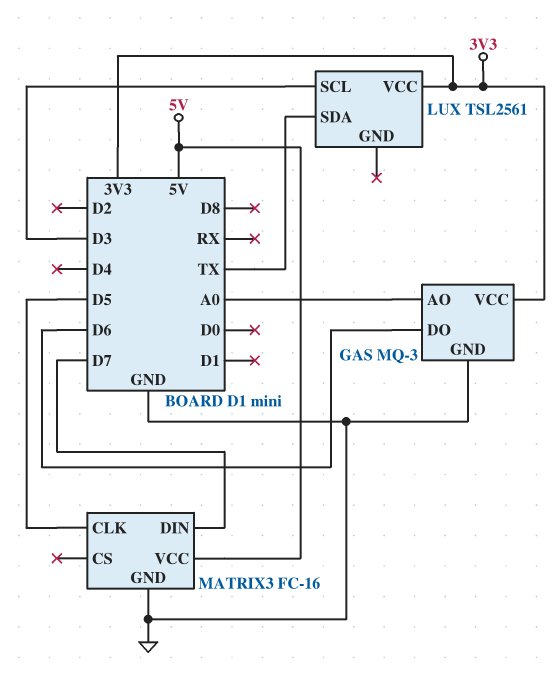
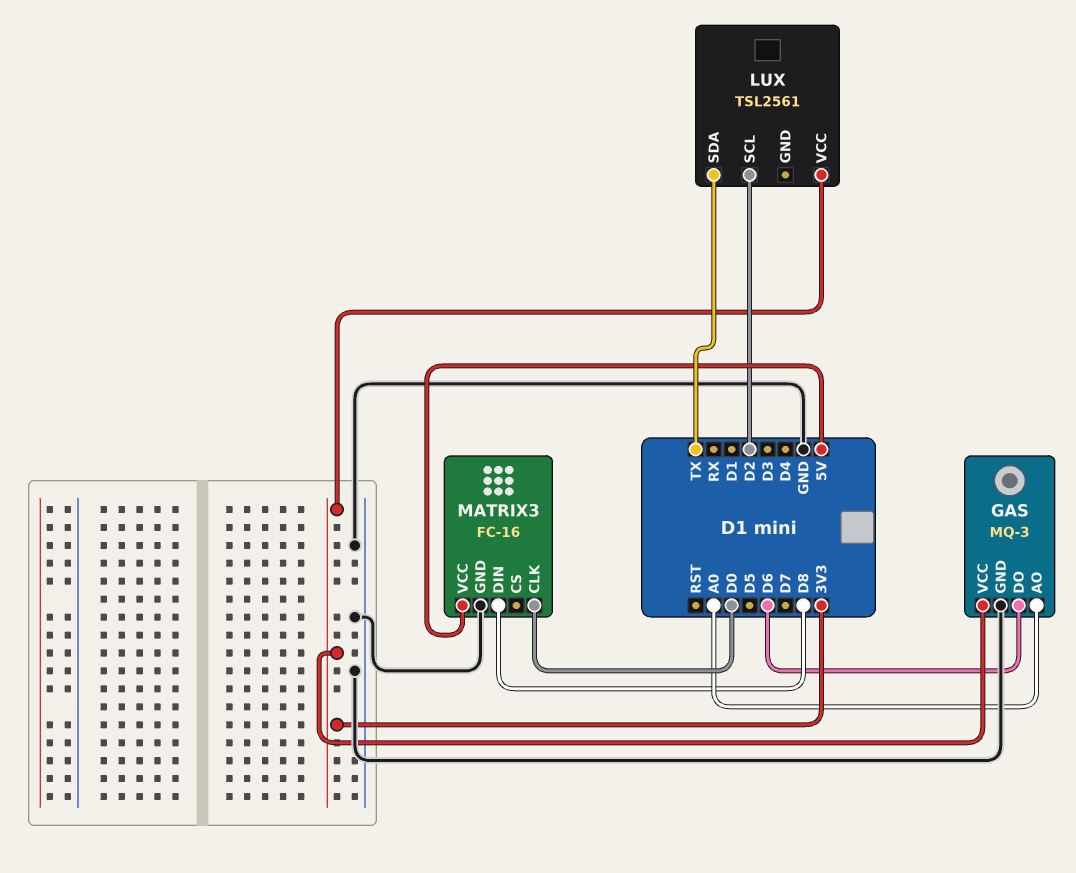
LUX pin SCL: D3 -> D2
MATRIX3 pin CLK: D5 -> D0
MATRIX3 pin DIN: D7 -> D8

